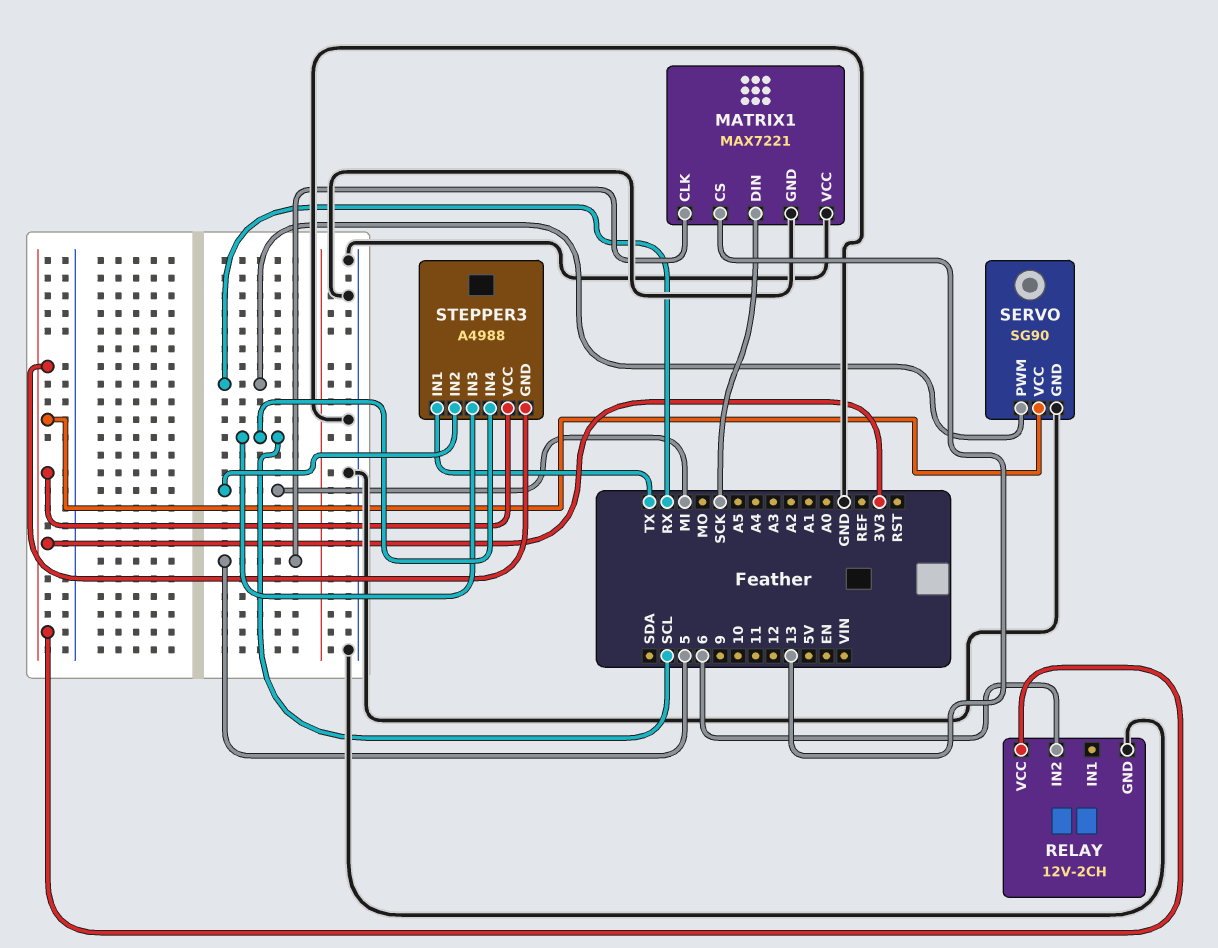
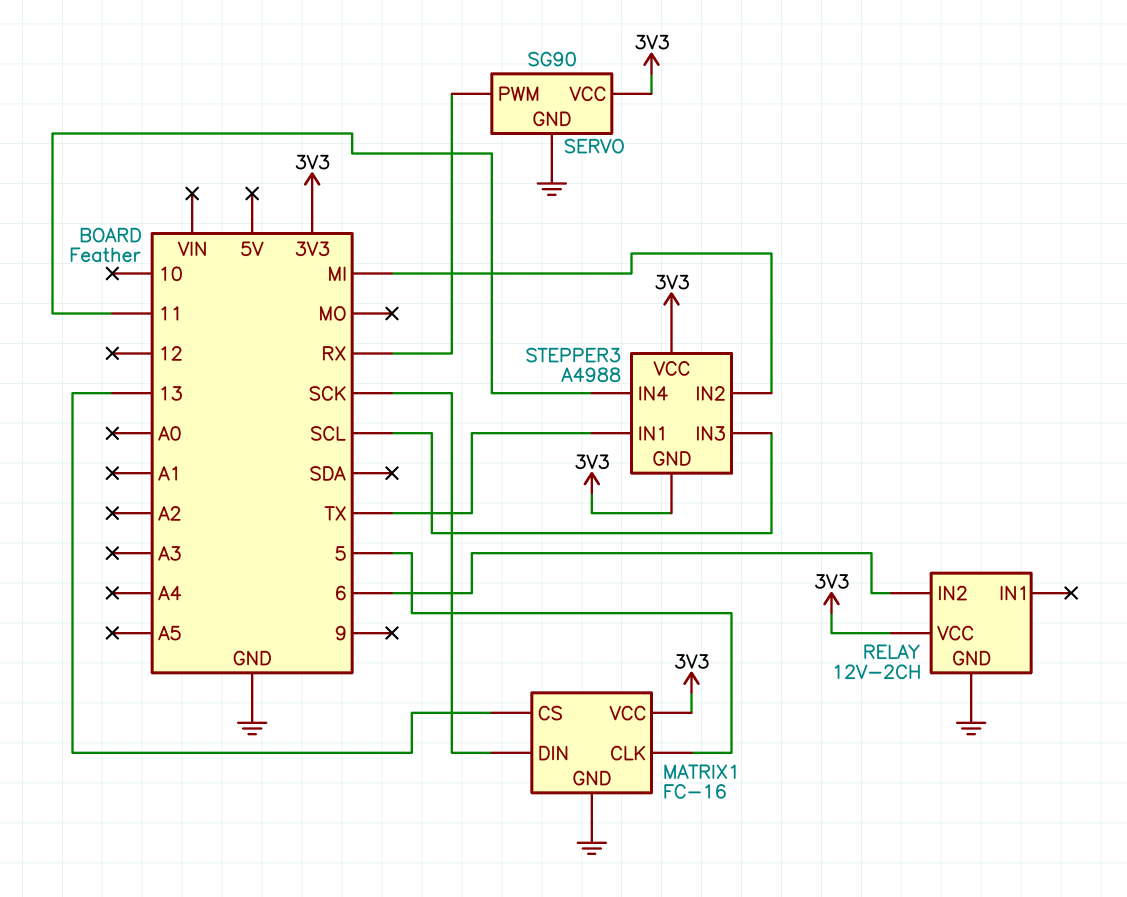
MATRIX1: MAX7221 -> FC-16
MATRIX1 pin VCC: GND -> 3V3
STEPPER3 pin IN4: SCL -> 11

